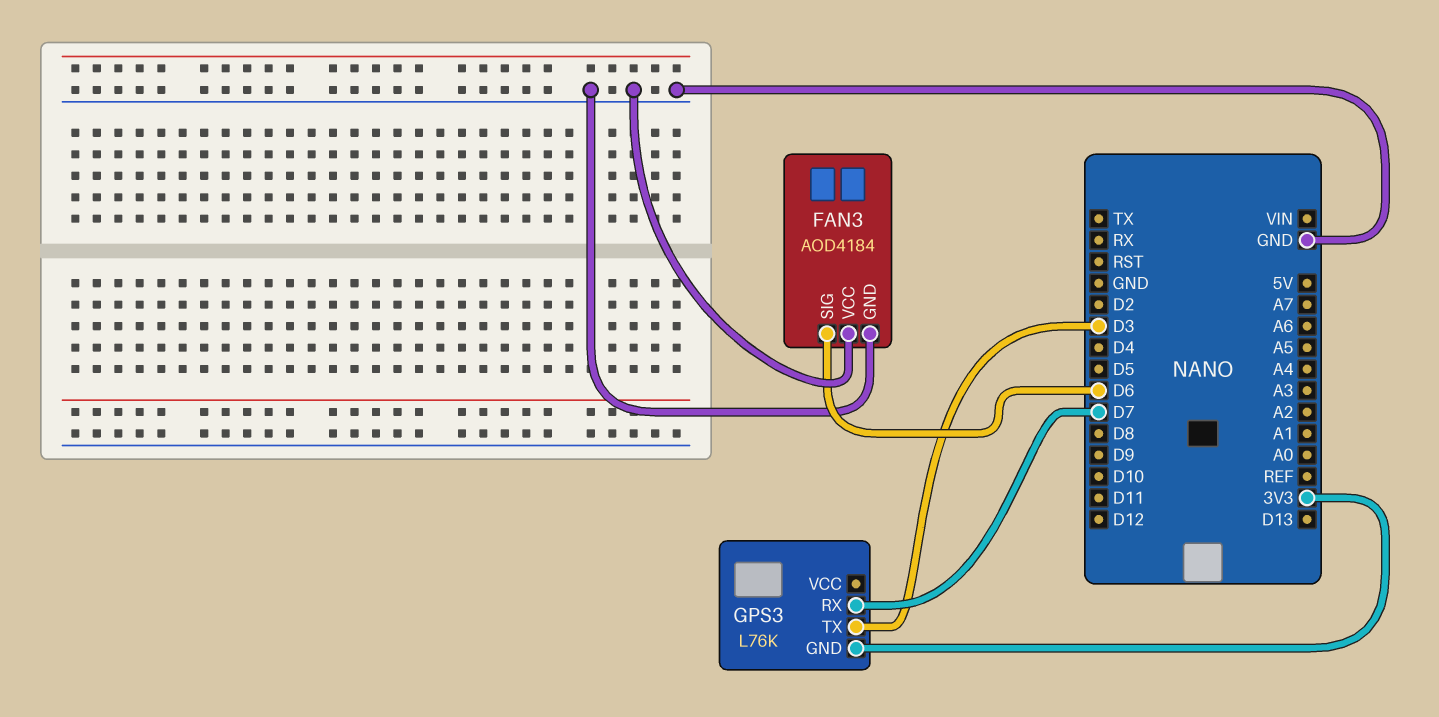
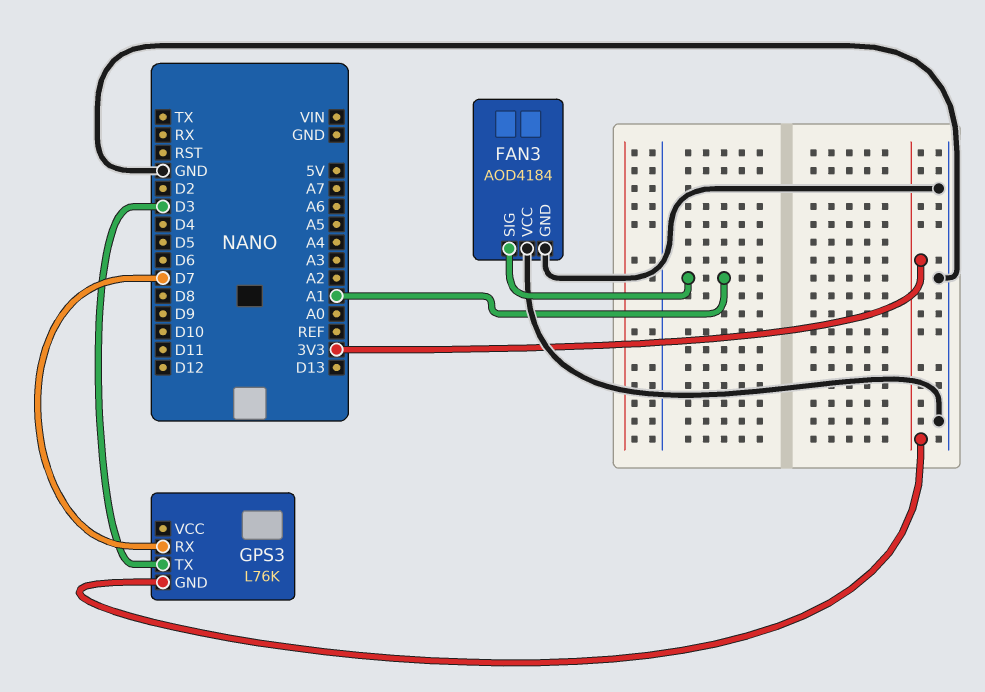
FAN3 pin SIG: D6 -> A1

